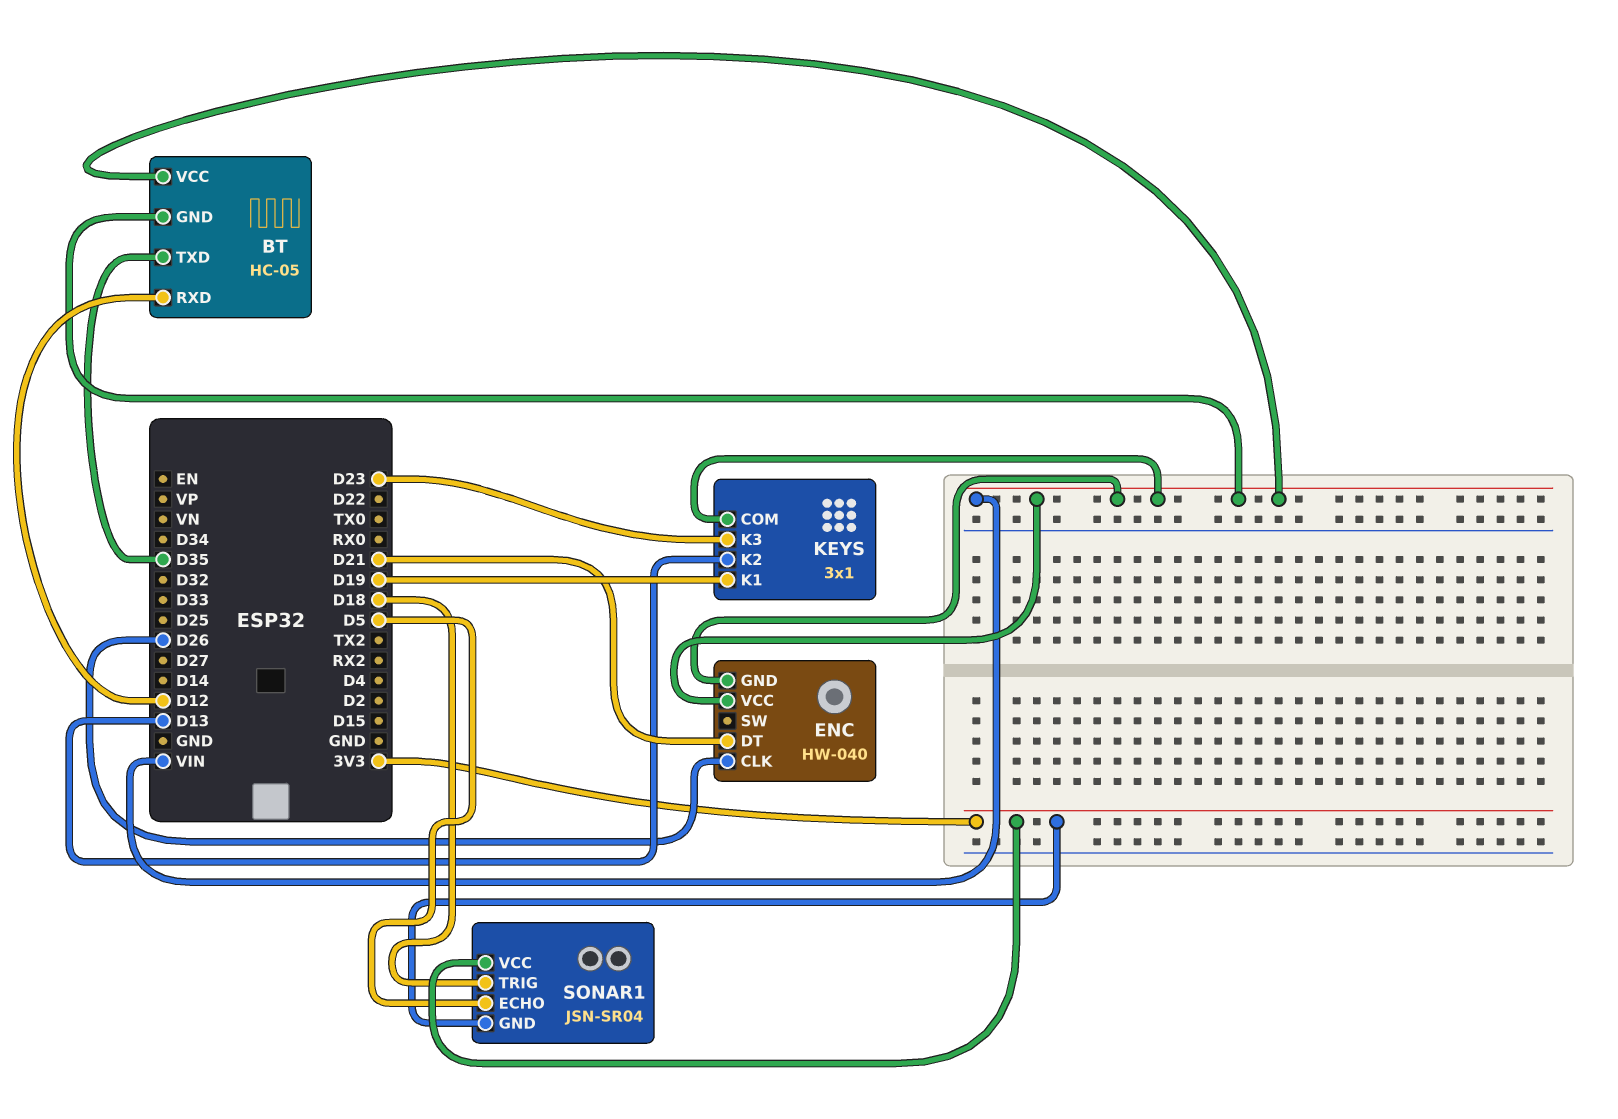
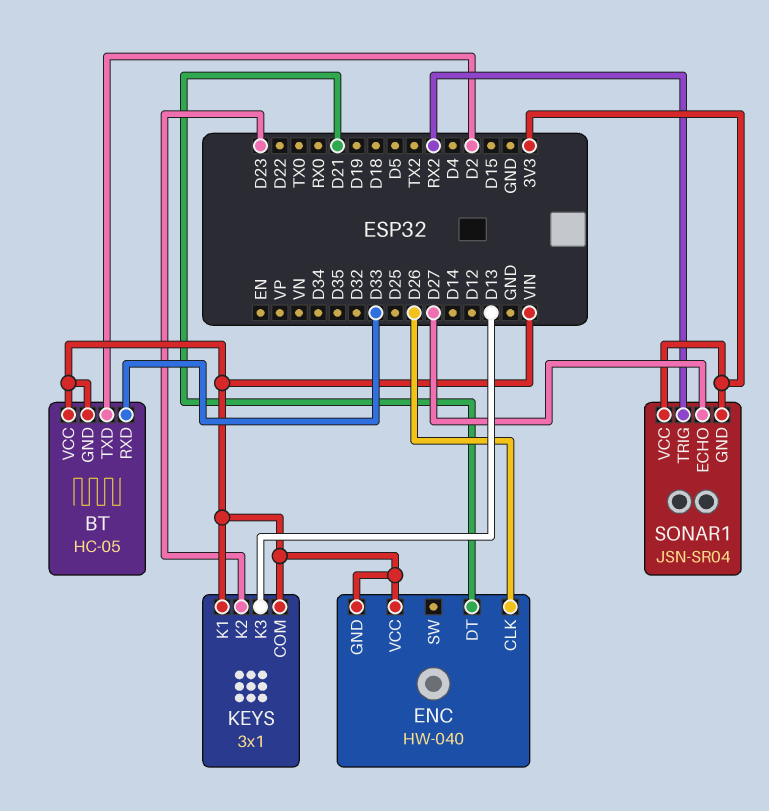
BT pin RXD: D12 -> D33
BT pin TXD: D35 -> D2
KEYS pin K1: D19 -> VIN
KEYS pin K2: D13 -> D23
KEYS pin K3: D23 -> D13
SONAR1 pin ECHO: D5 -> D27
SONAR1 pin TRIG: D18 -> RX2

